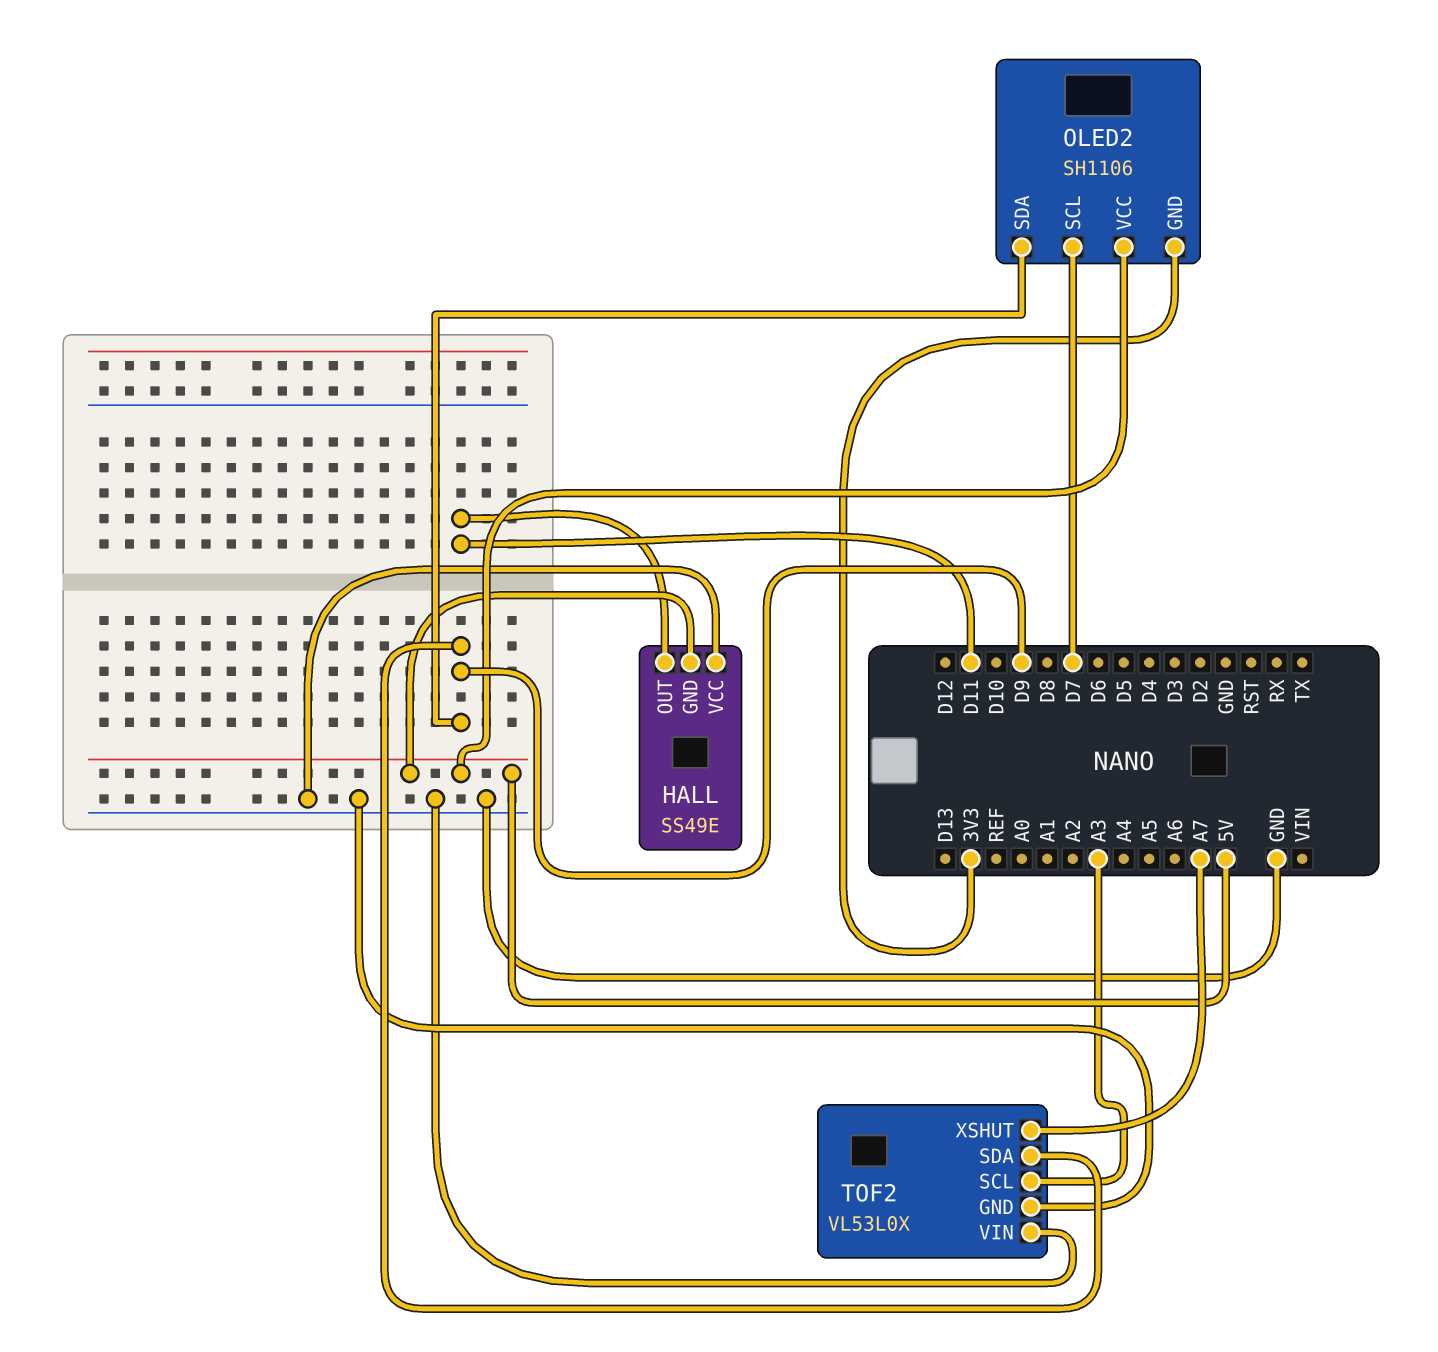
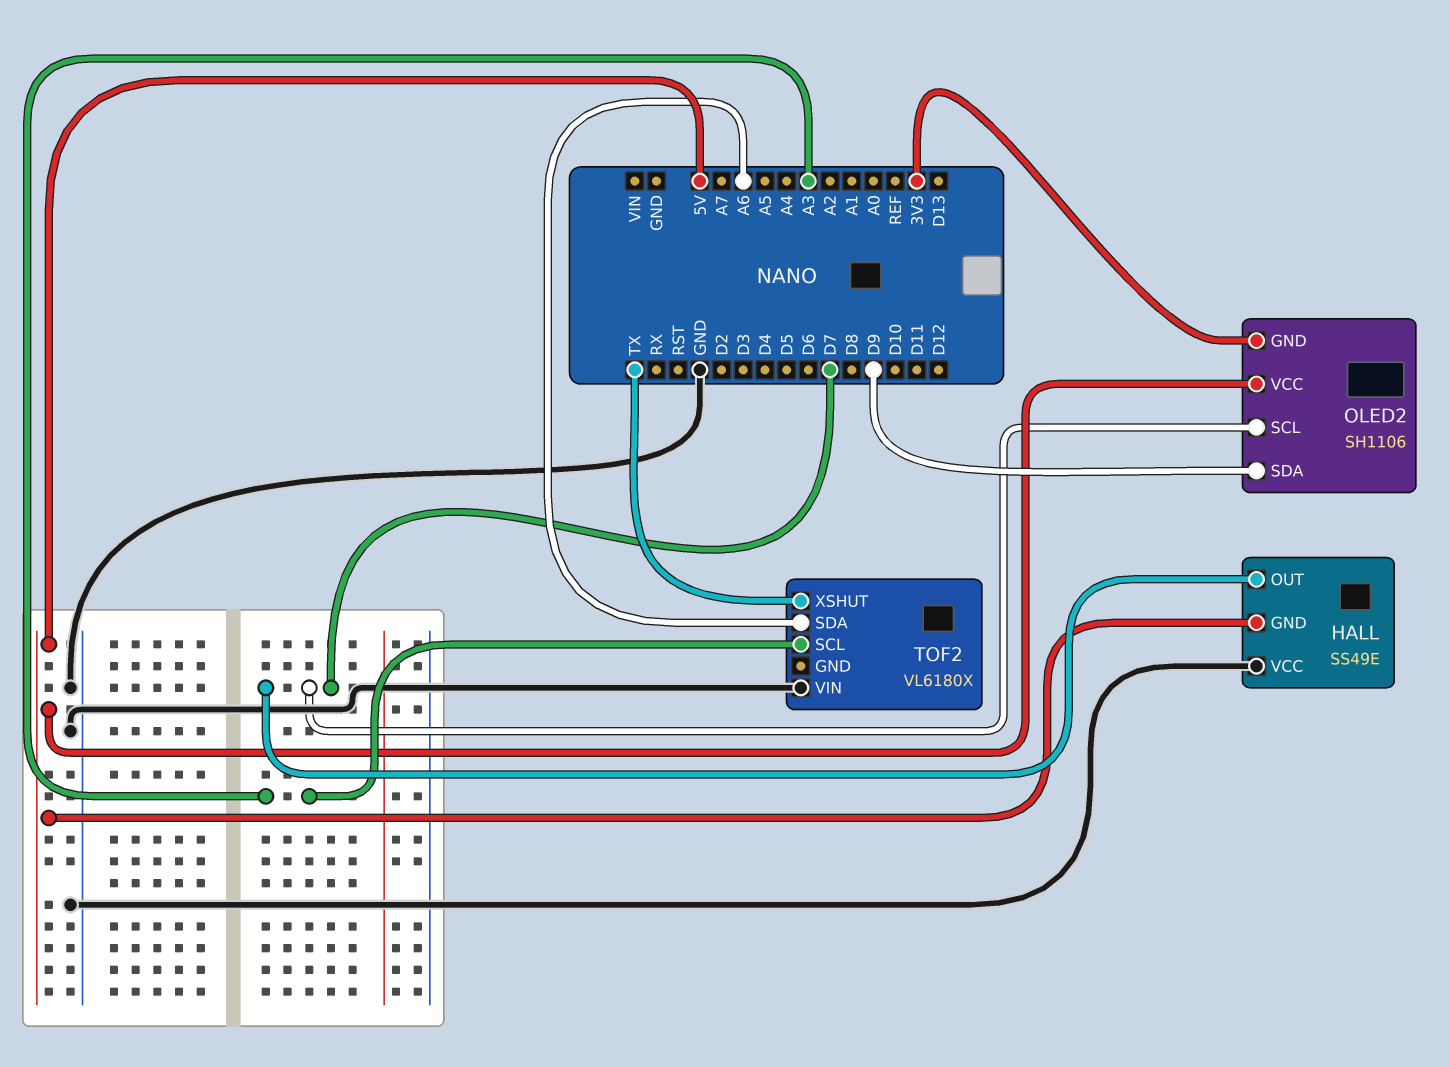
HALL pin OUT: D11 -> D7
TOF2: VL53L0X -> VL6180X
TOF2 pin GND: GND -> none
TOF2 pin SDA: D9 -> A6
TOF2 pin XSHUT: A7 -> TX

